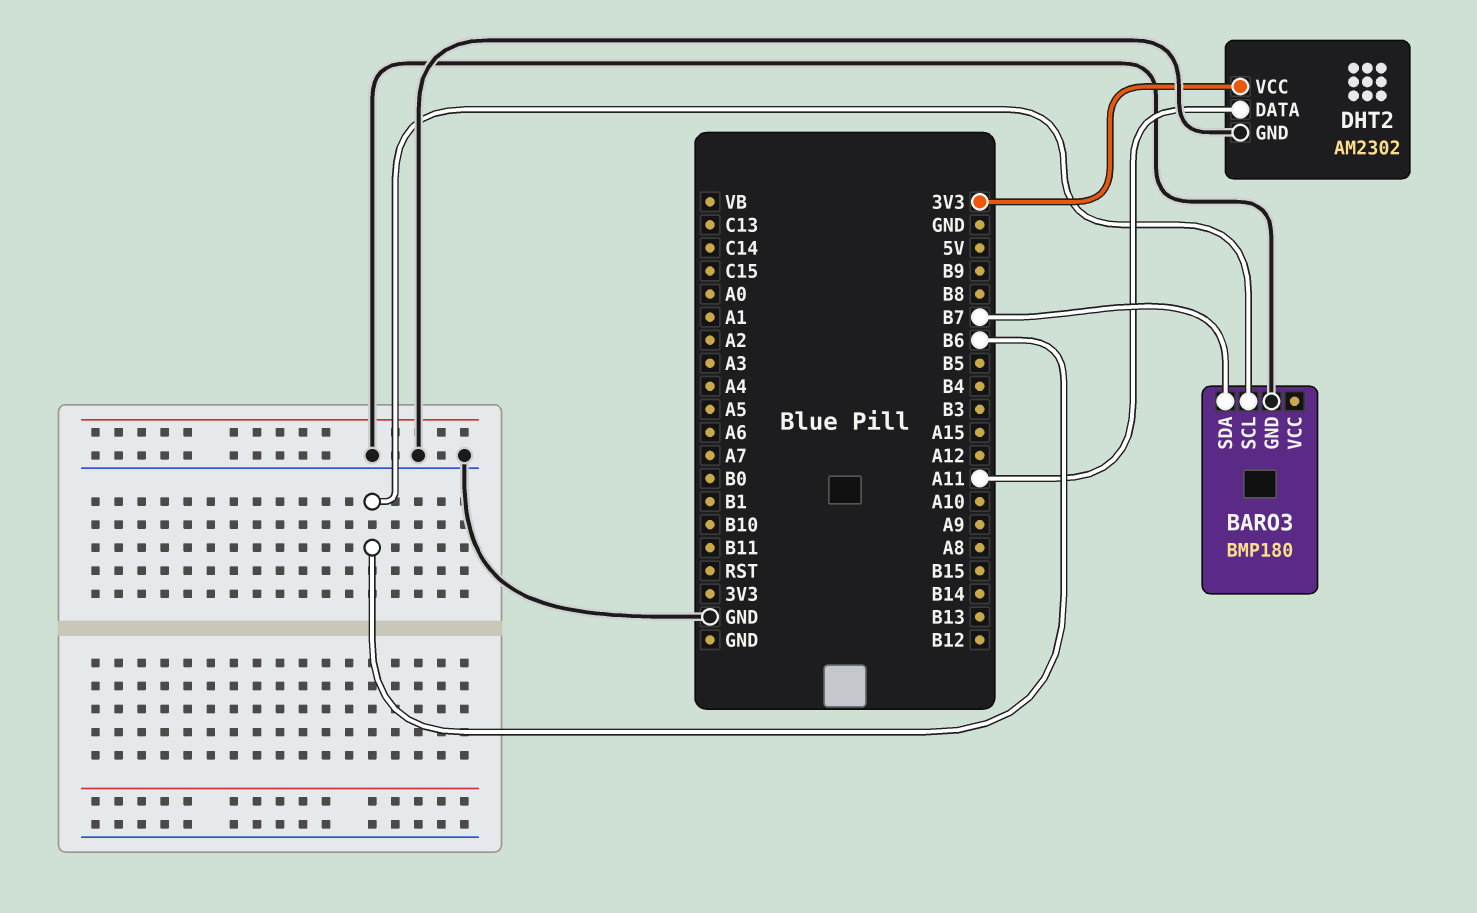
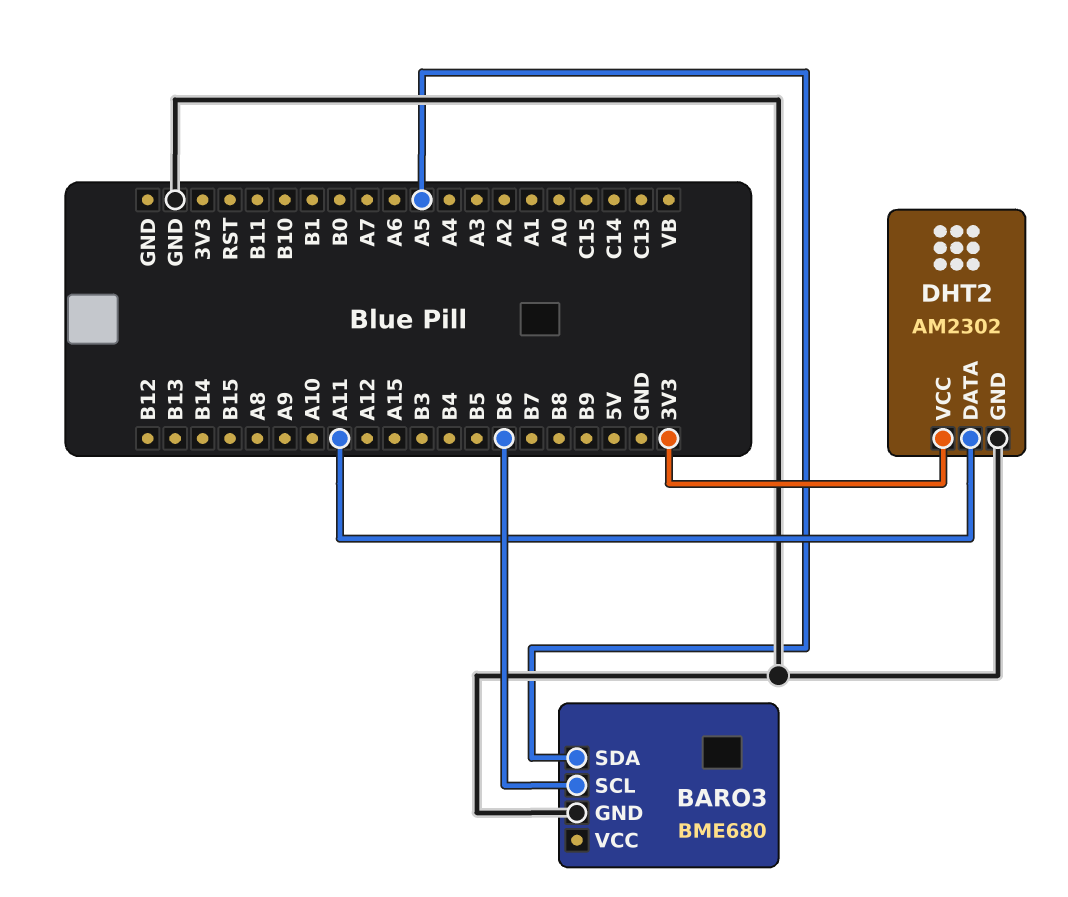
BARO3: BMP180 -> BME680
BARO3 pin SDA: B7 -> A5

